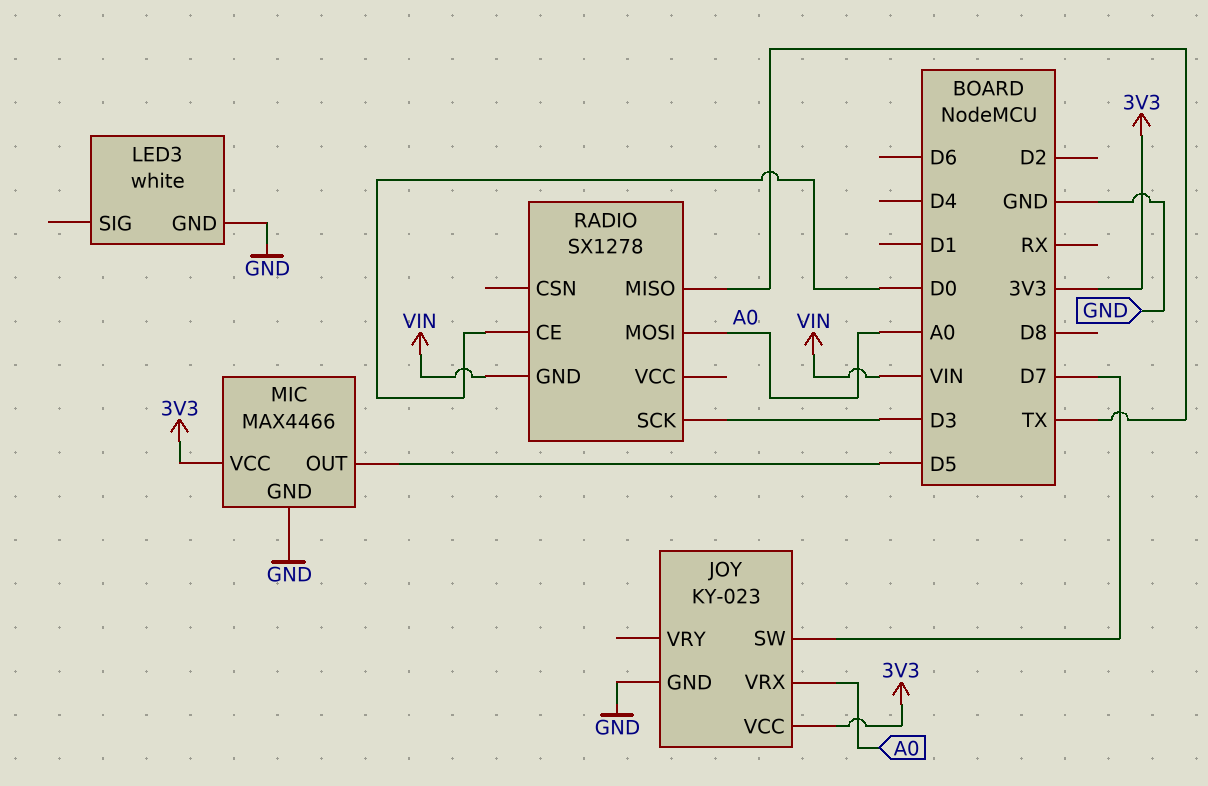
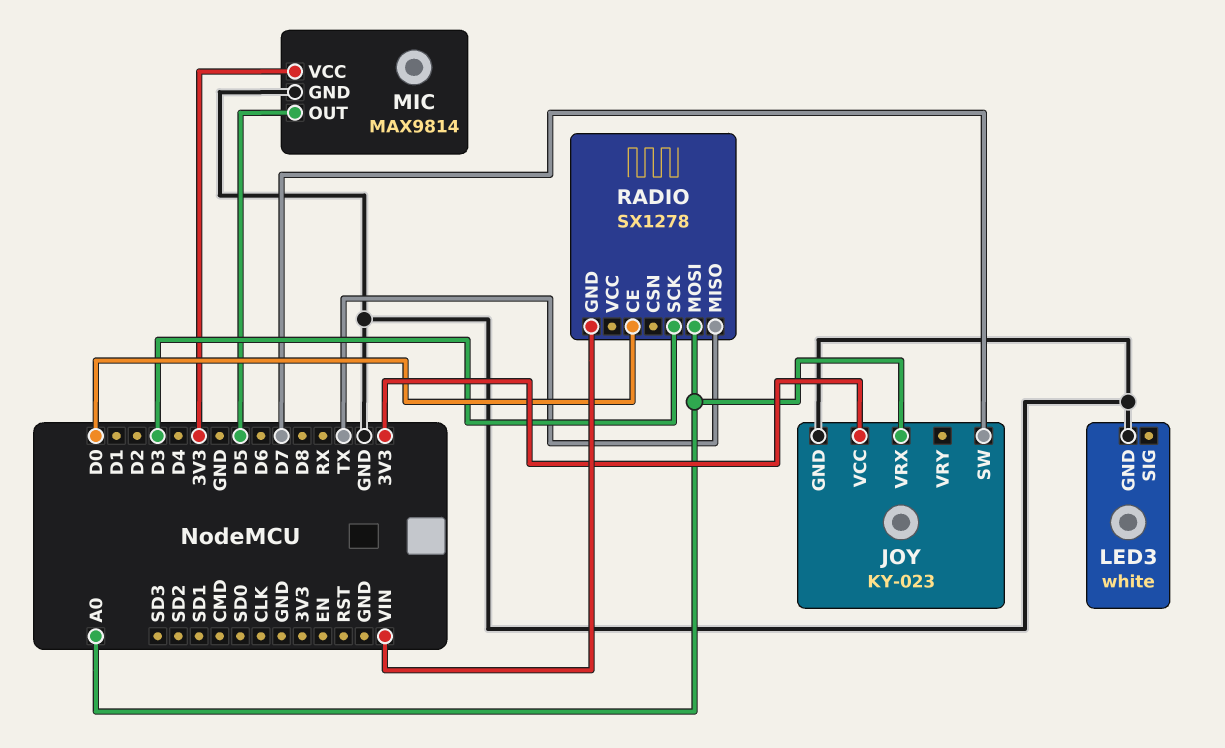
MIC: MAX4466 -> MAX9814

